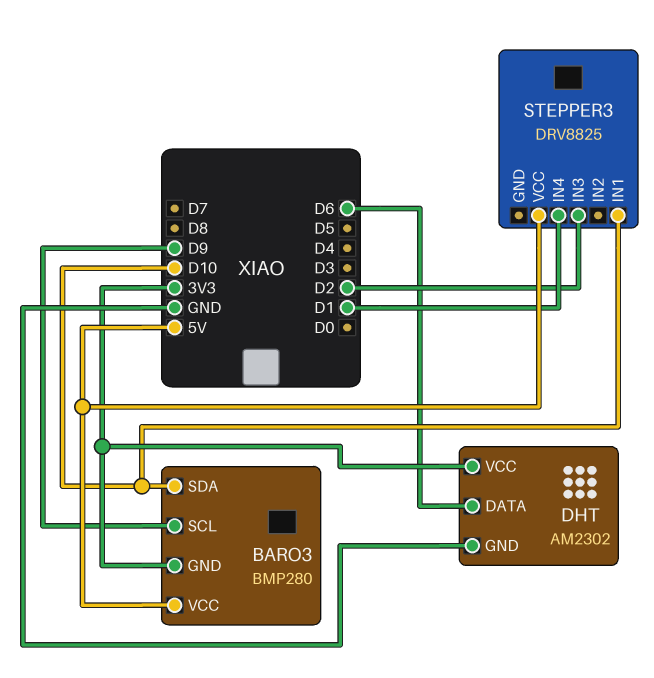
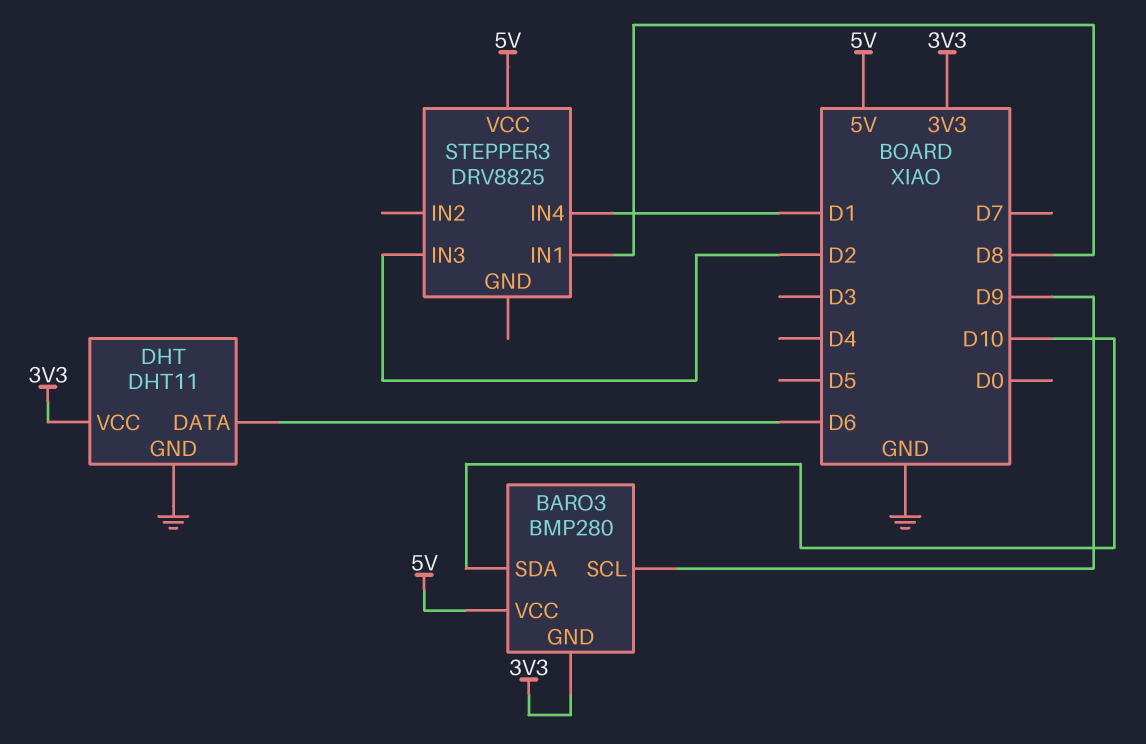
DHT: AM2302 -> DHT11
STEPPER3 pin IN1: D10 -> D8

